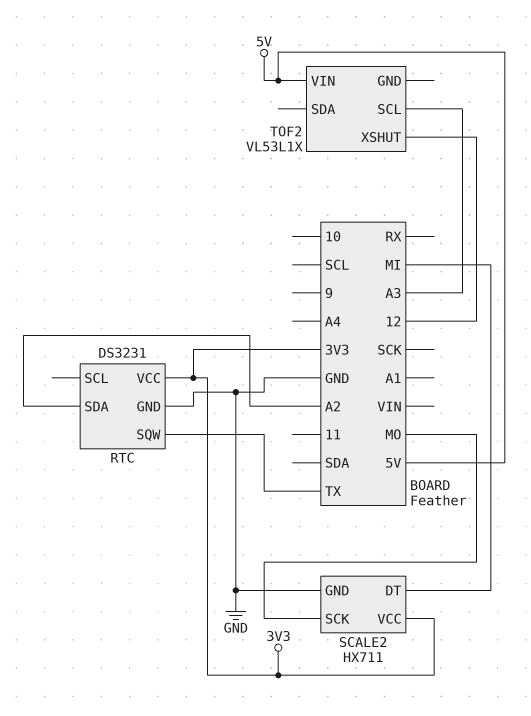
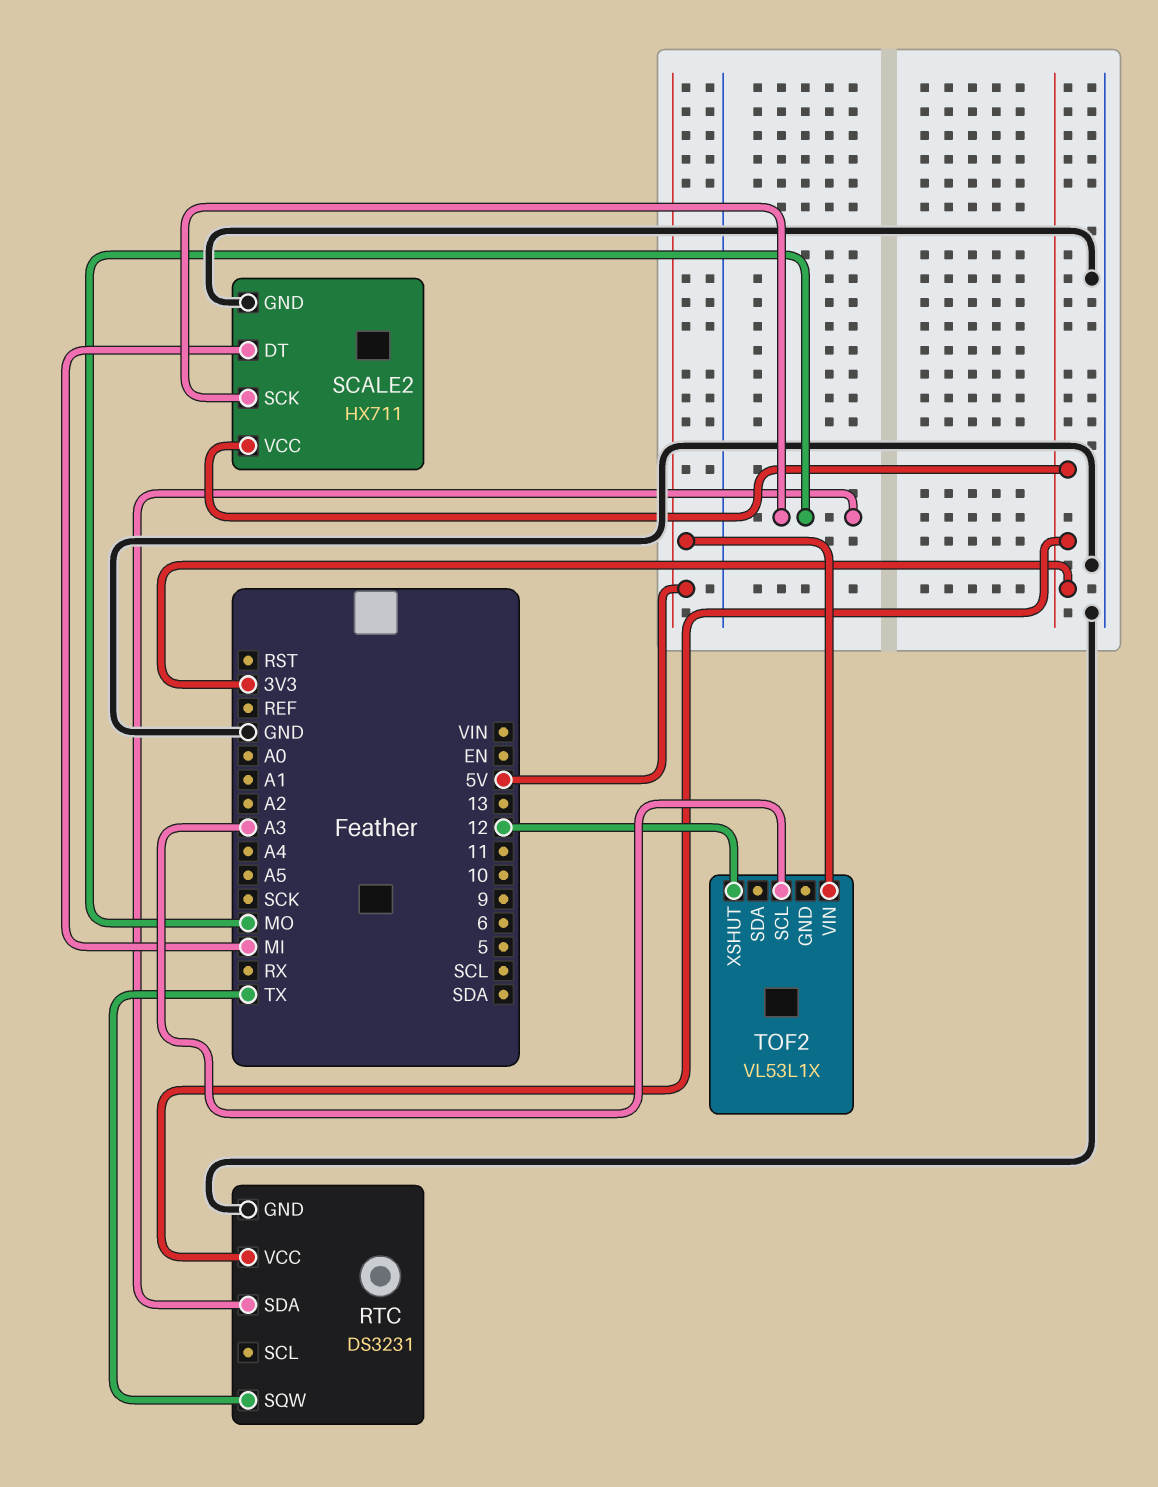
RTC pin SDA: A2 -> MO

